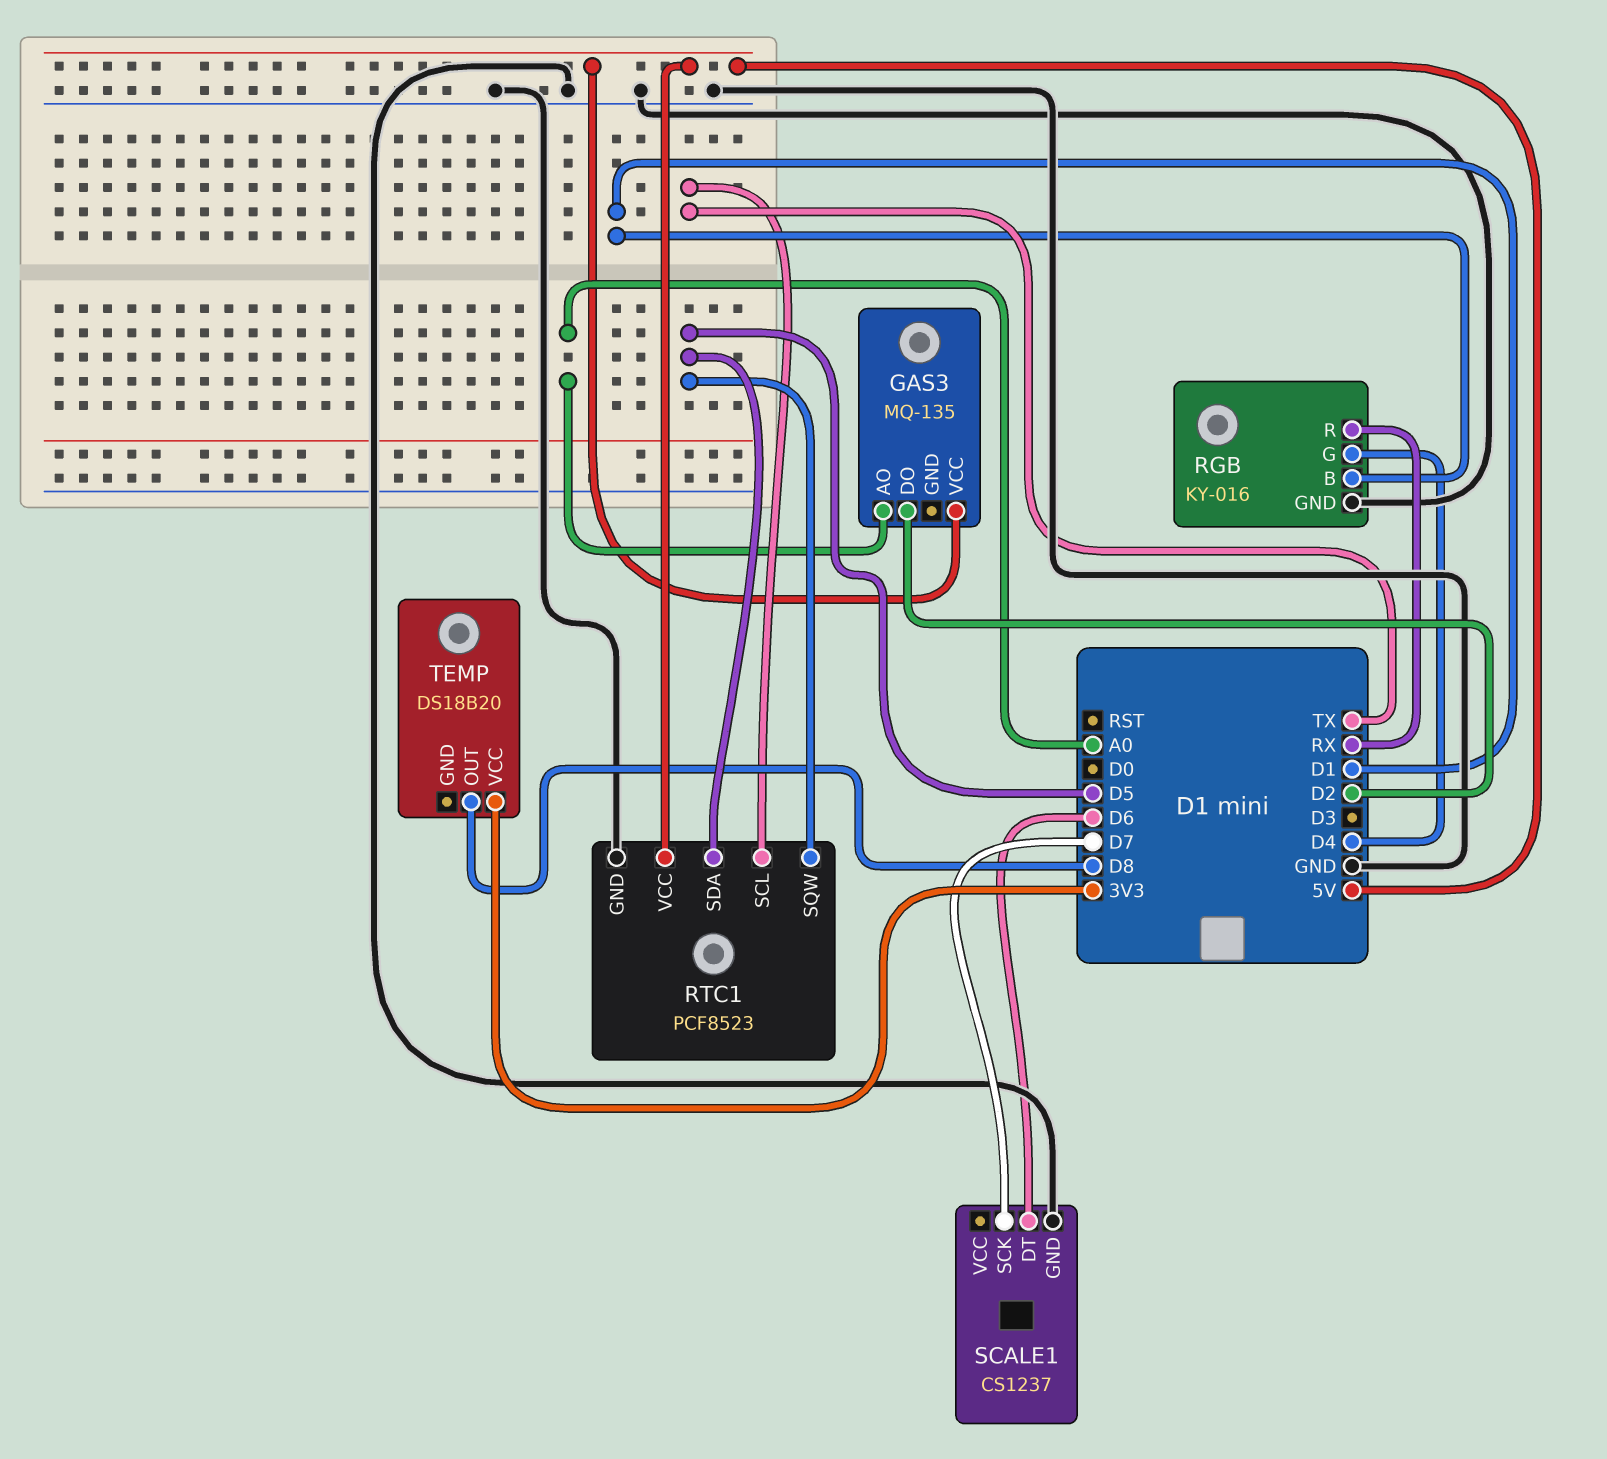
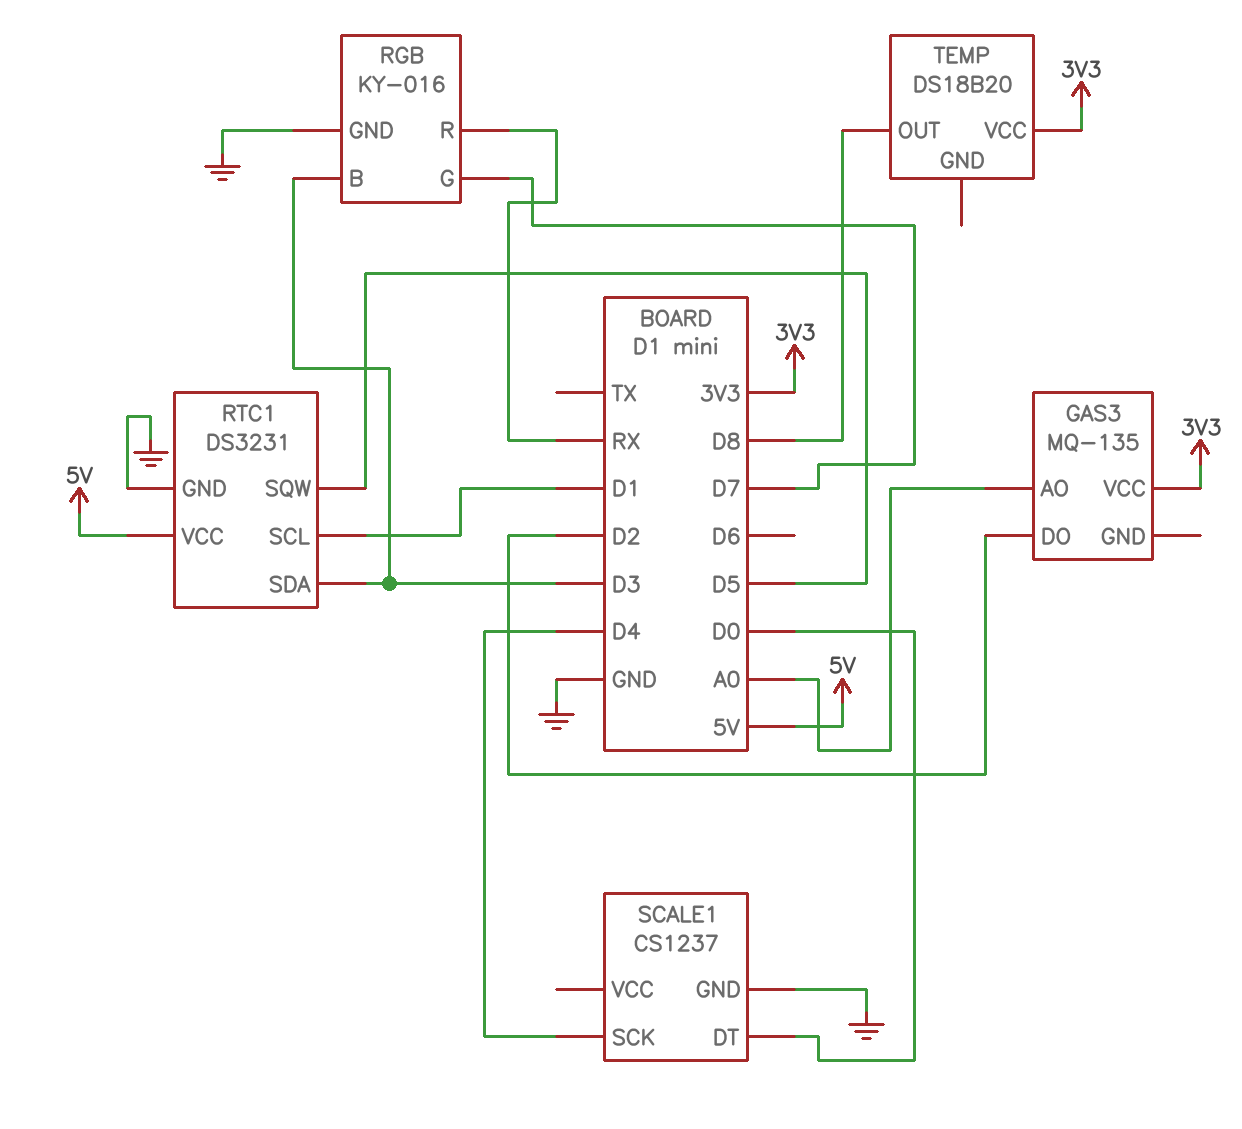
GAS3 pin VCC: 5V -> 3V3
RGB pin B: D1 -> D3
RGB pin G: D4 -> D7
RTC1: PCF8523 -> DS3231
RTC1 pin SCL: TX -> D1
RTC1 pin SDA: D5 -> D3
SCALE1 pin DT: D6 -> D0
SCALE1 pin SCK: D7 -> D4

